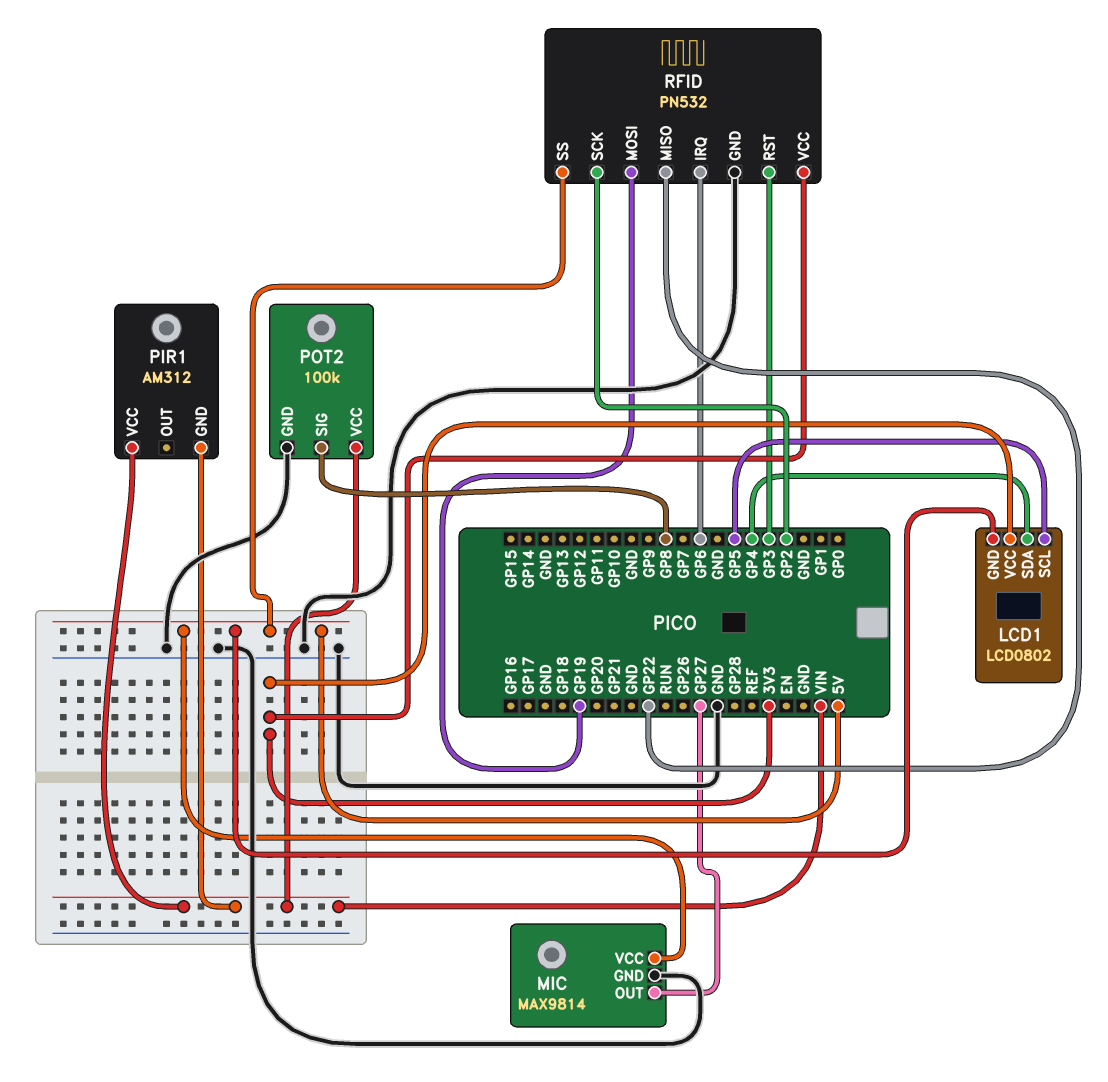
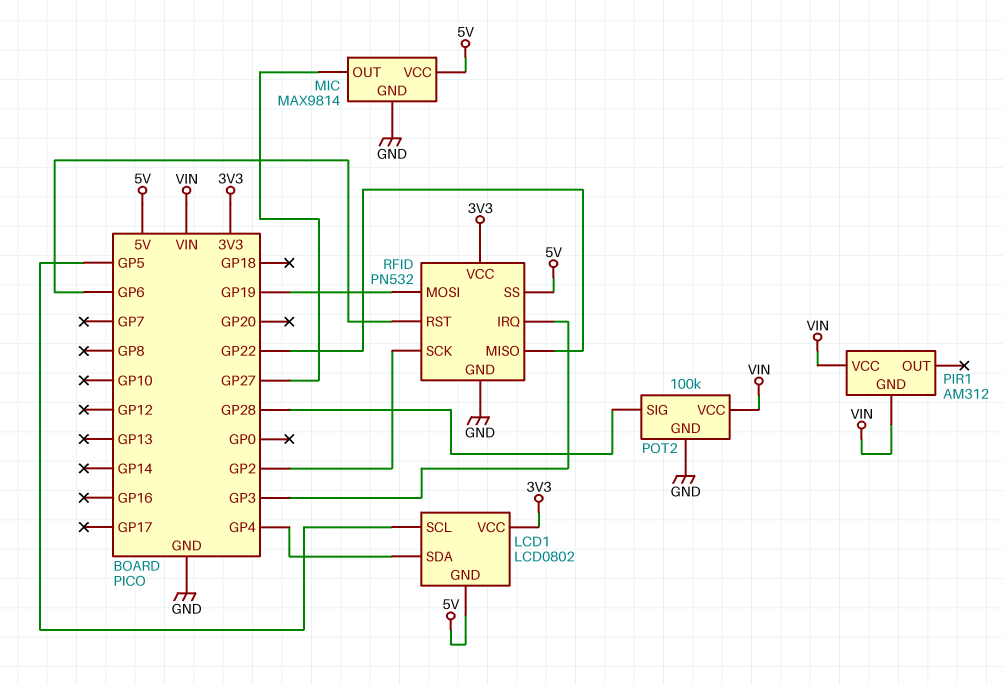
POT2 pin SIG: GP8 -> GP28
RFID pin IRQ: GP6 -> GP3
RFID pin RST: GP3 -> GP6

